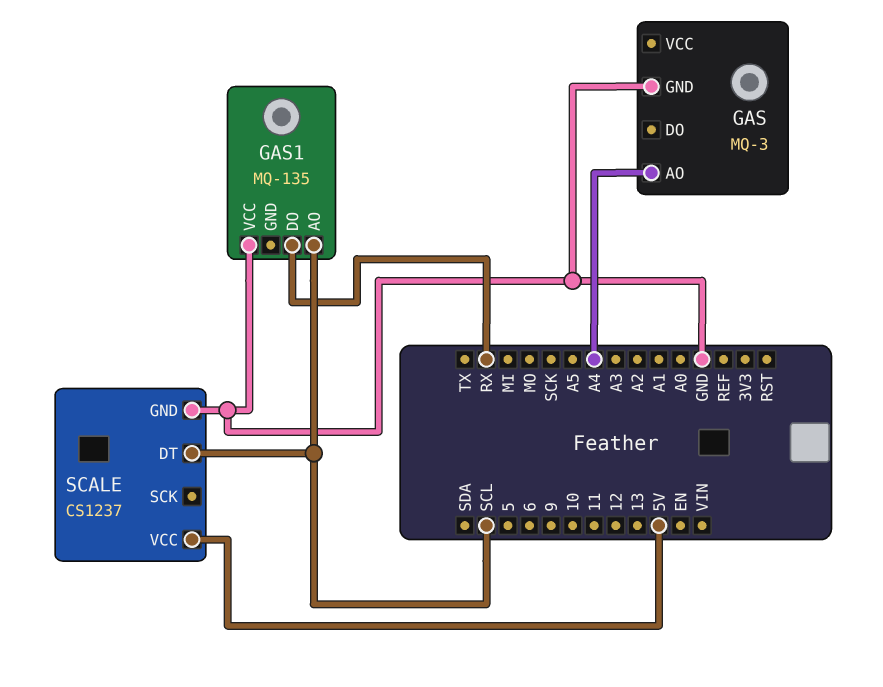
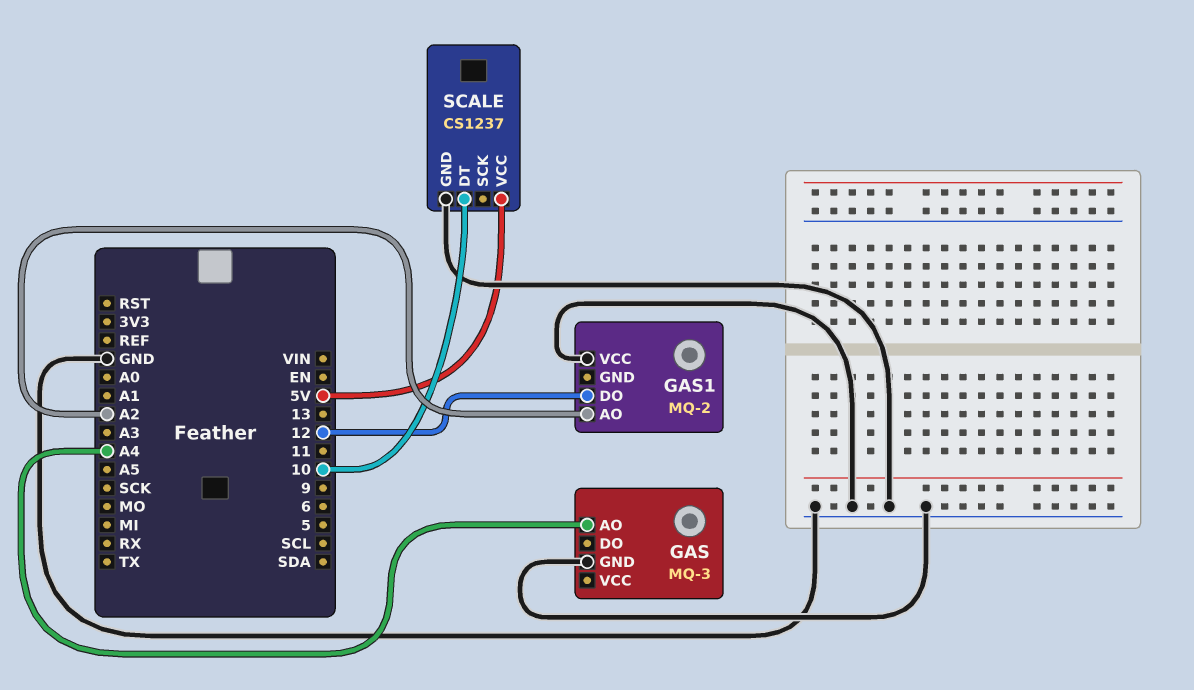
GAS1: MQ-135 -> MQ-2
GAS1 pin AO: SCL -> A2
GAS1 pin DO: RX -> 12
SCALE pin DT: SCL -> 10

